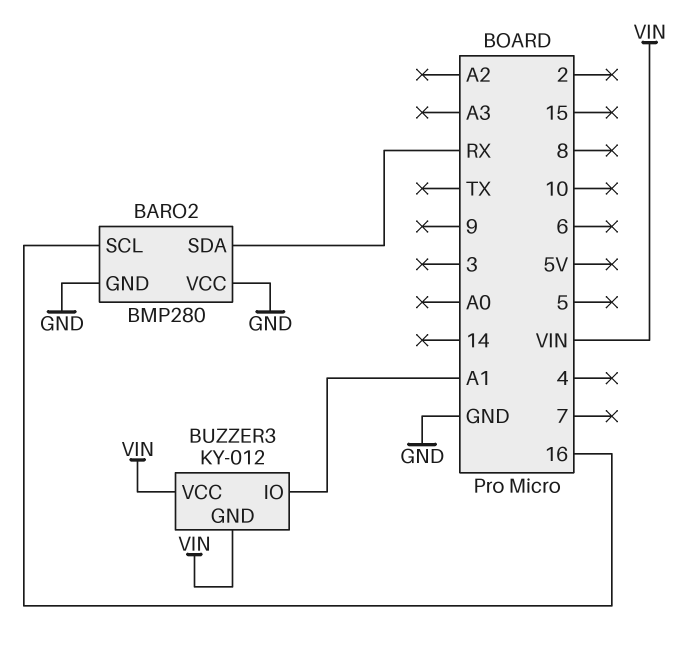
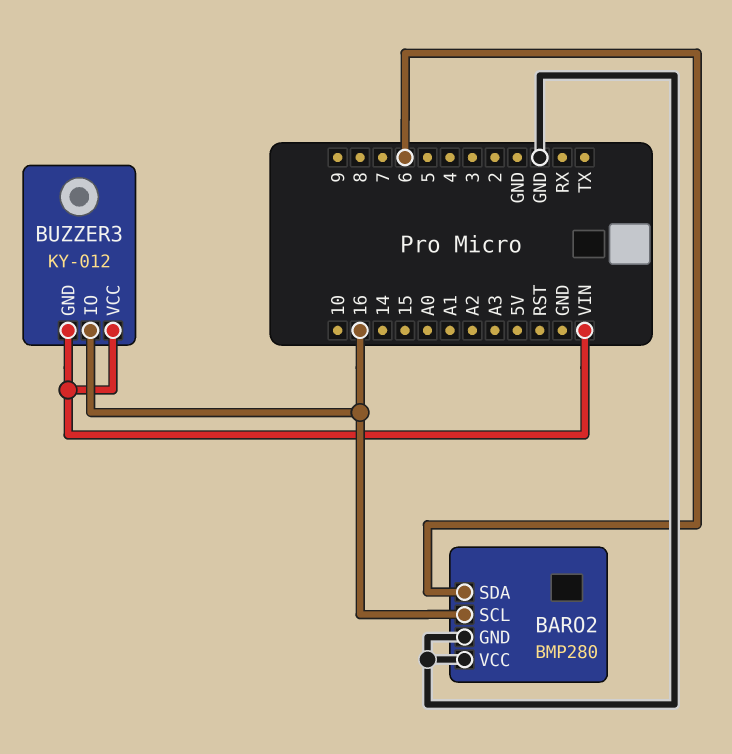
BARO2 pin SDA: RX -> 6
BUZZER3 pin IO: A1 -> 16

